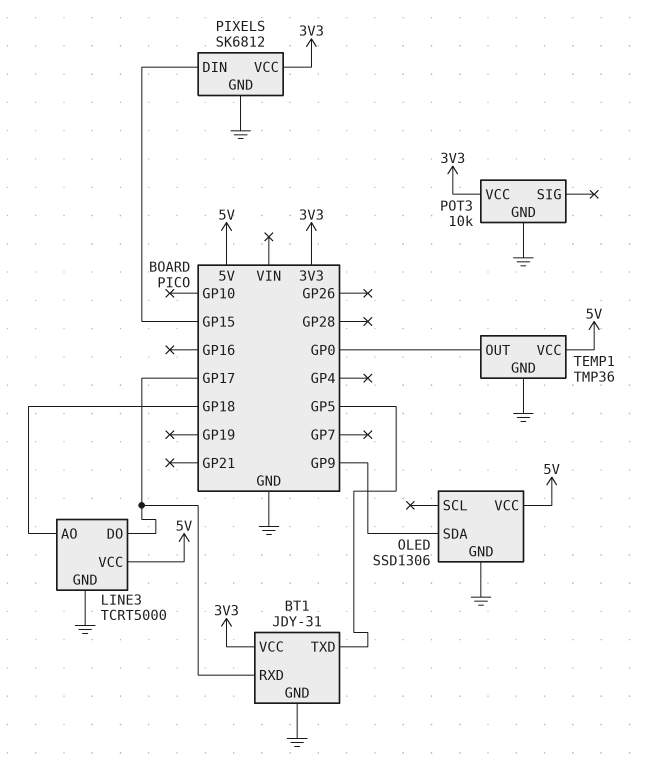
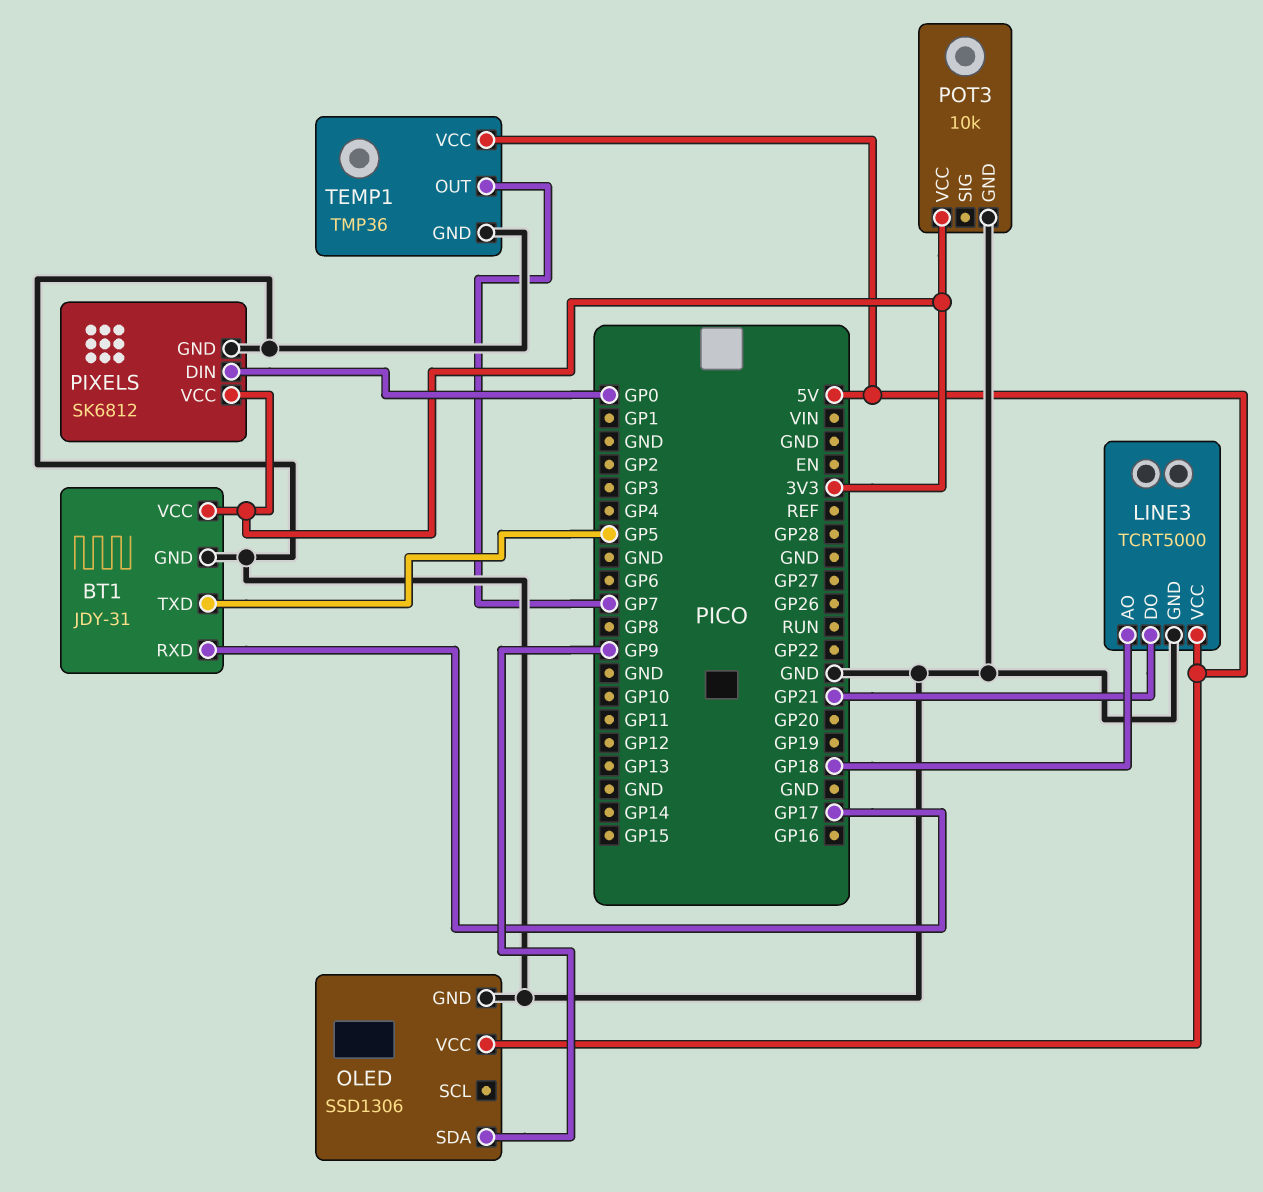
LINE3 pin DO: GP17 -> GP21
PIXELS pin DIN: GP15 -> GP0
TEMP1 pin OUT: GP0 -> GP7

